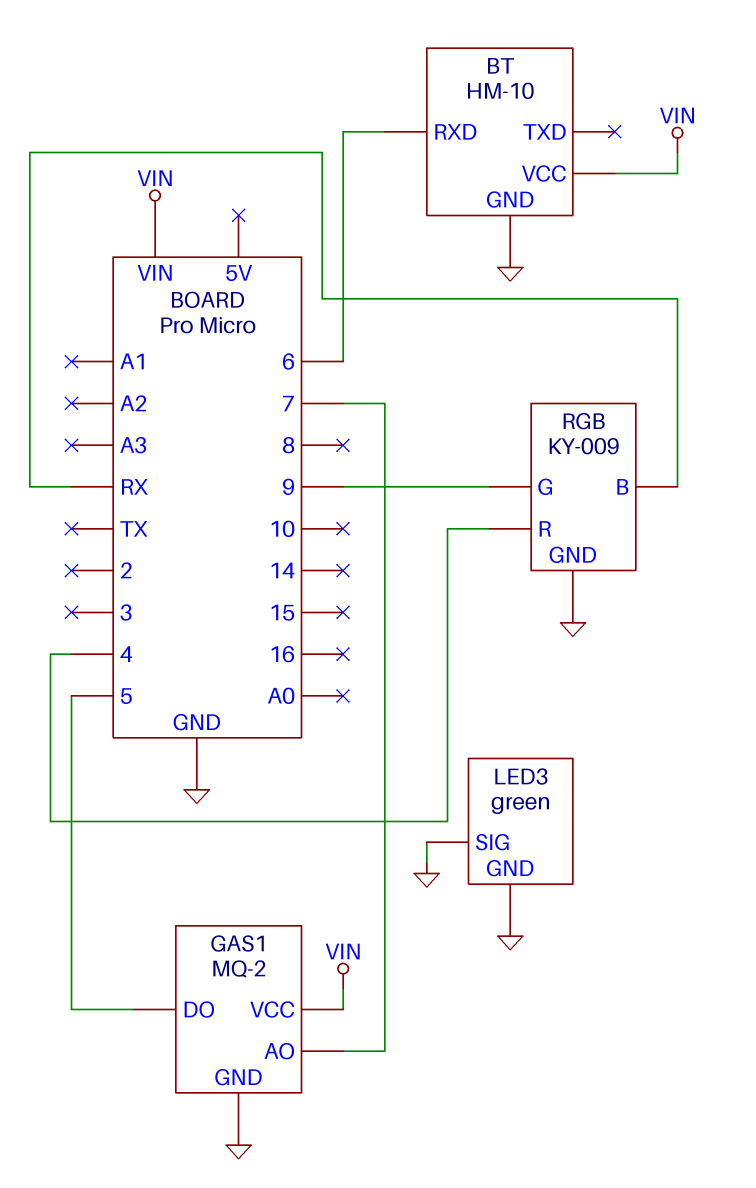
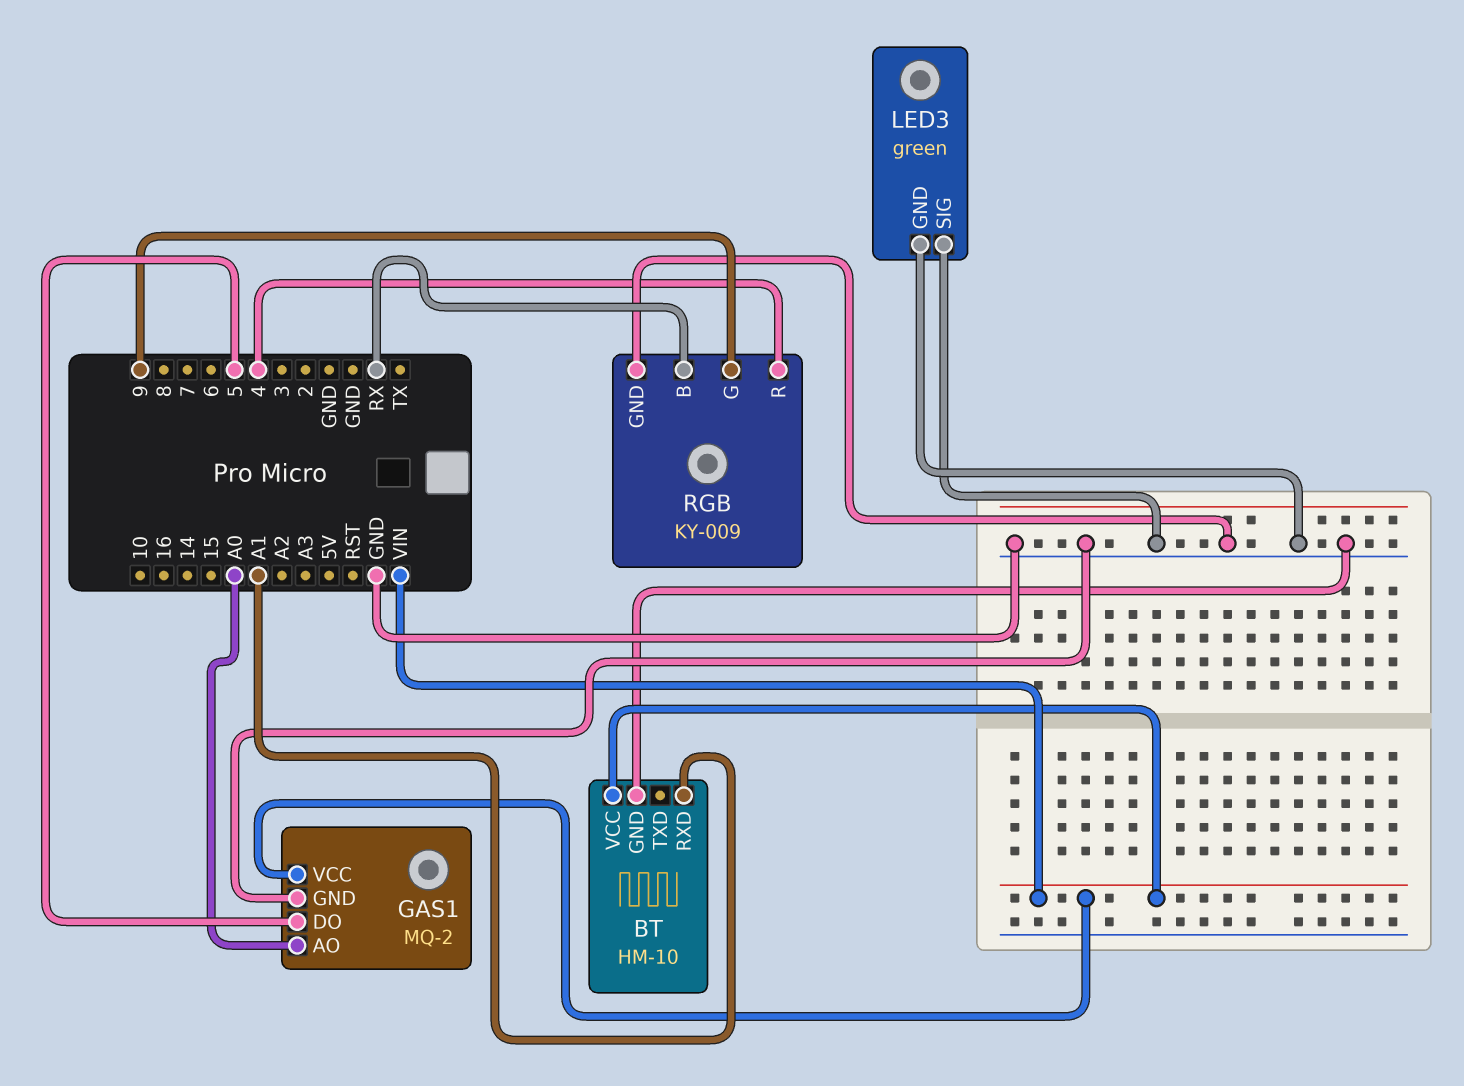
BT pin RXD: 6 -> A1
GAS1 pin AO: 7 -> A0

